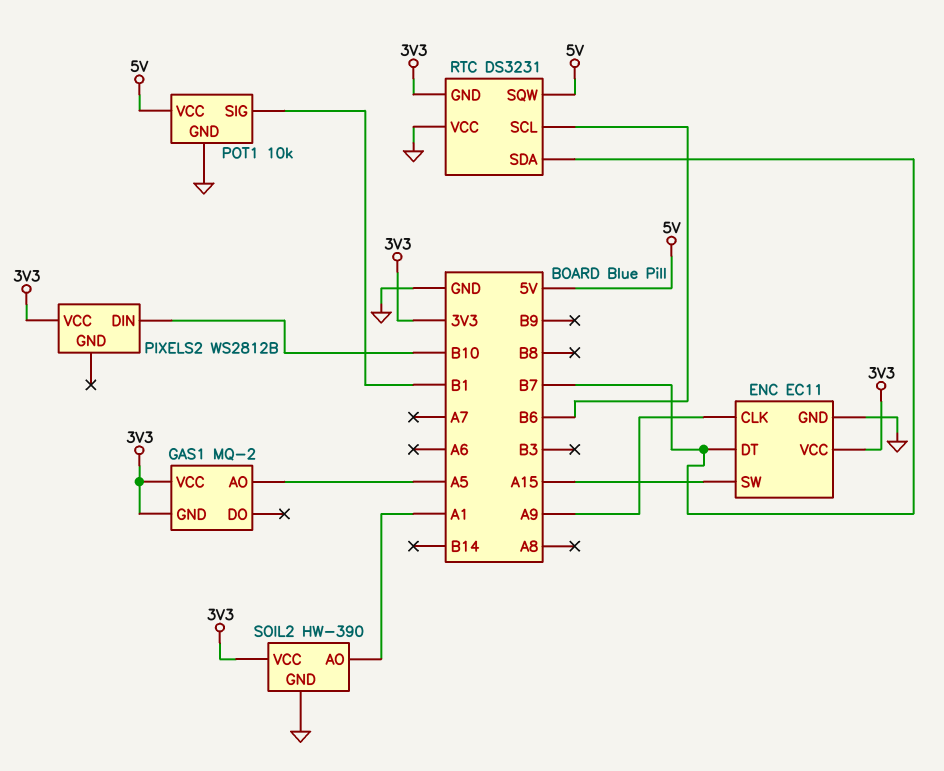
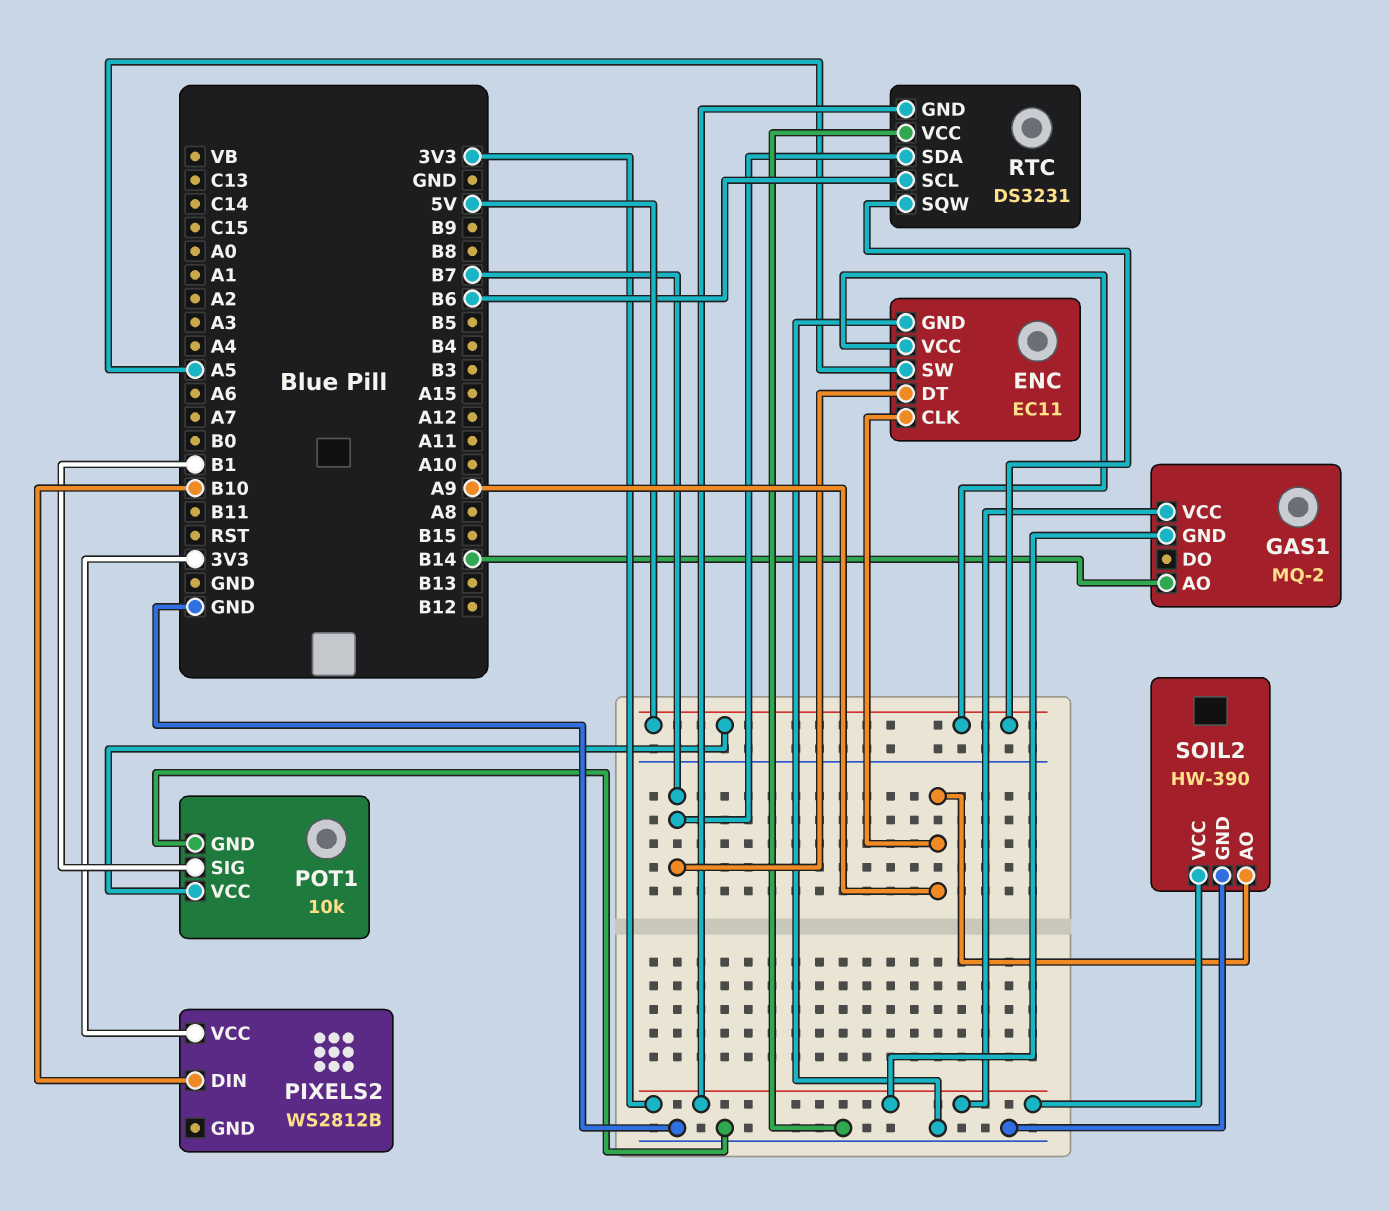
ENC pin SW: A15 -> A5
ENC pin VCC: 3V3 -> 5V
GAS1 pin AO: A5 -> B14
SOIL2 pin AO: A1 -> A9

